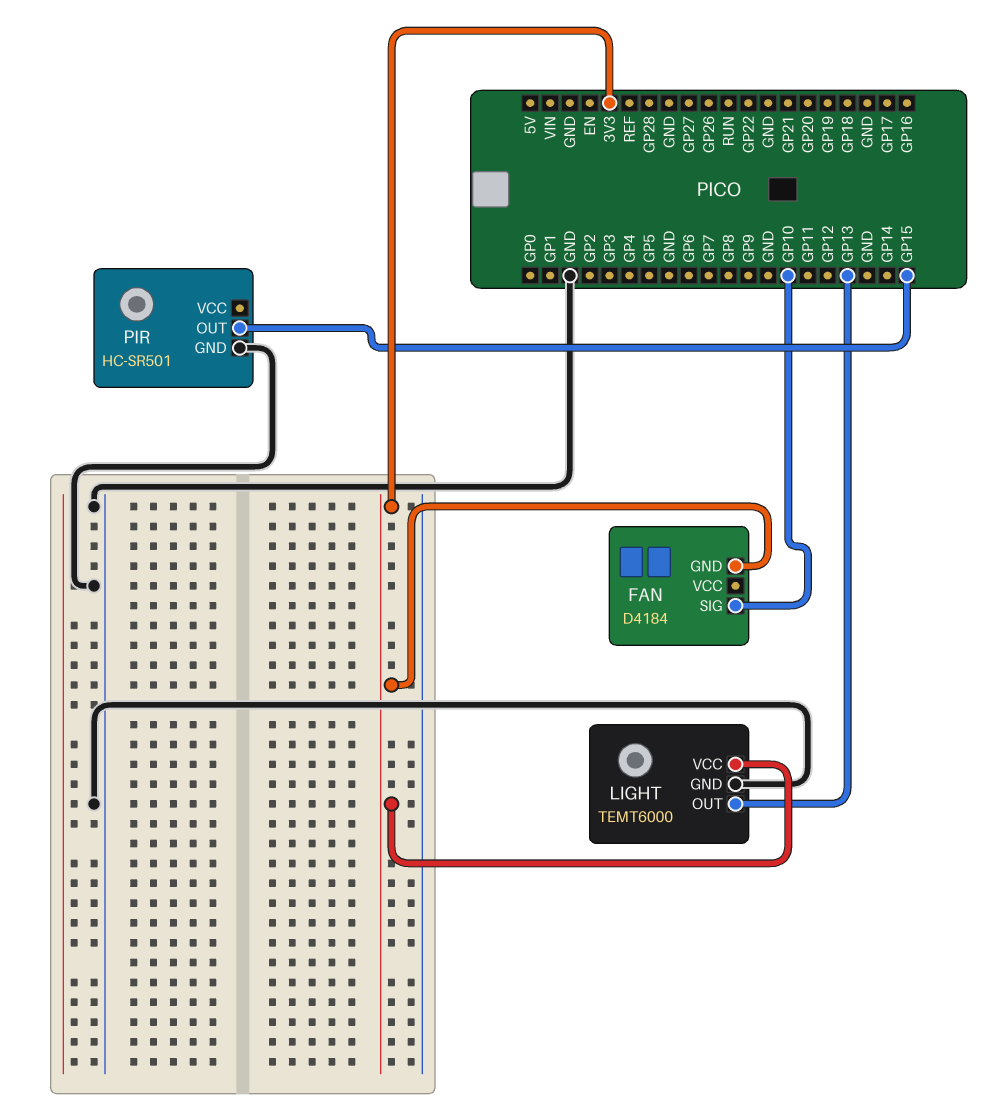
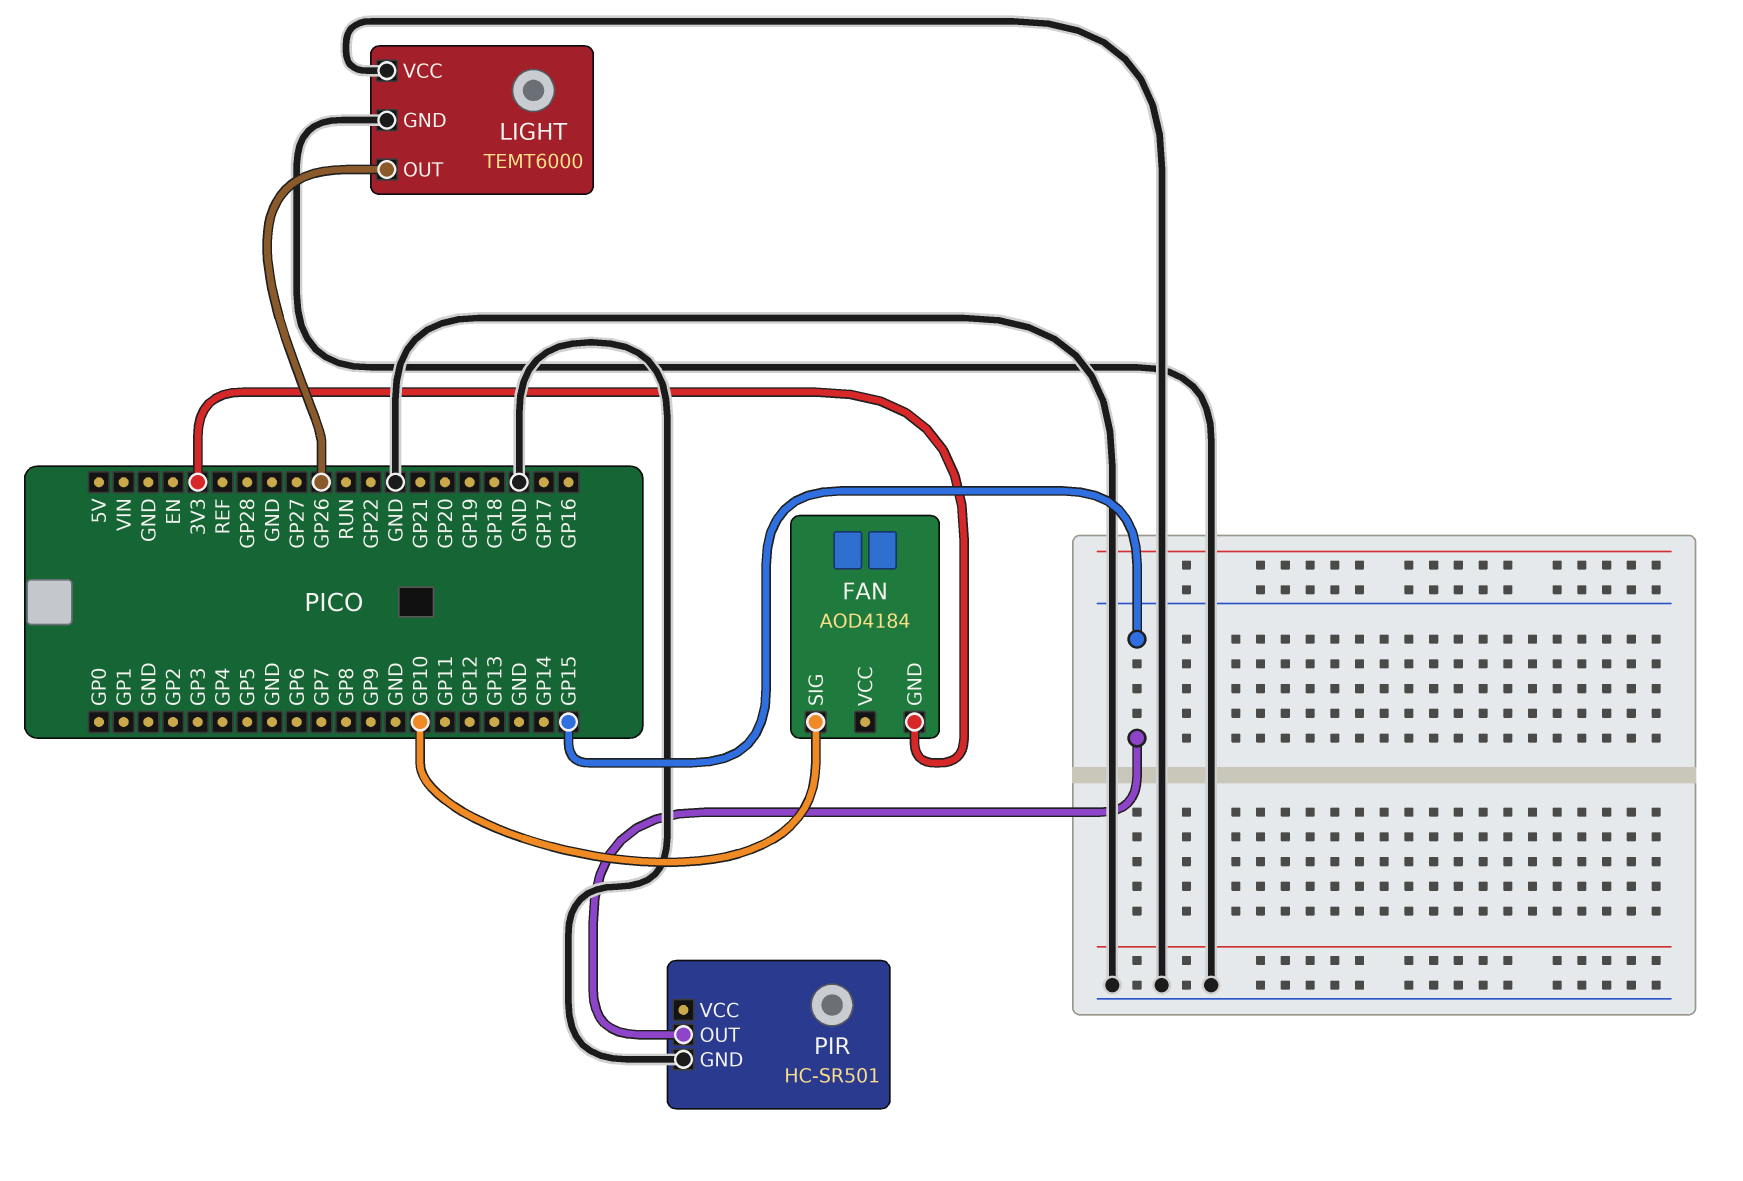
FAN: D4184 -> AOD4184
LIGHT pin OUT: GP13 -> GP26
LIGHT pin VCC: 3V3 -> GND

